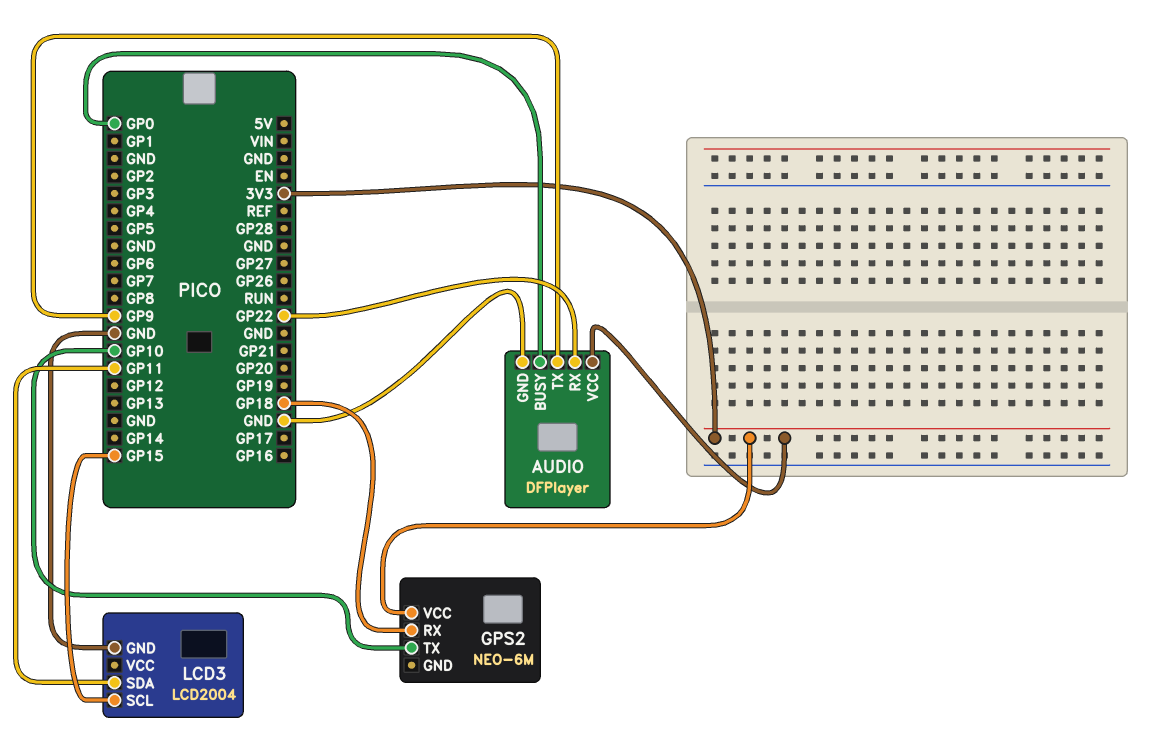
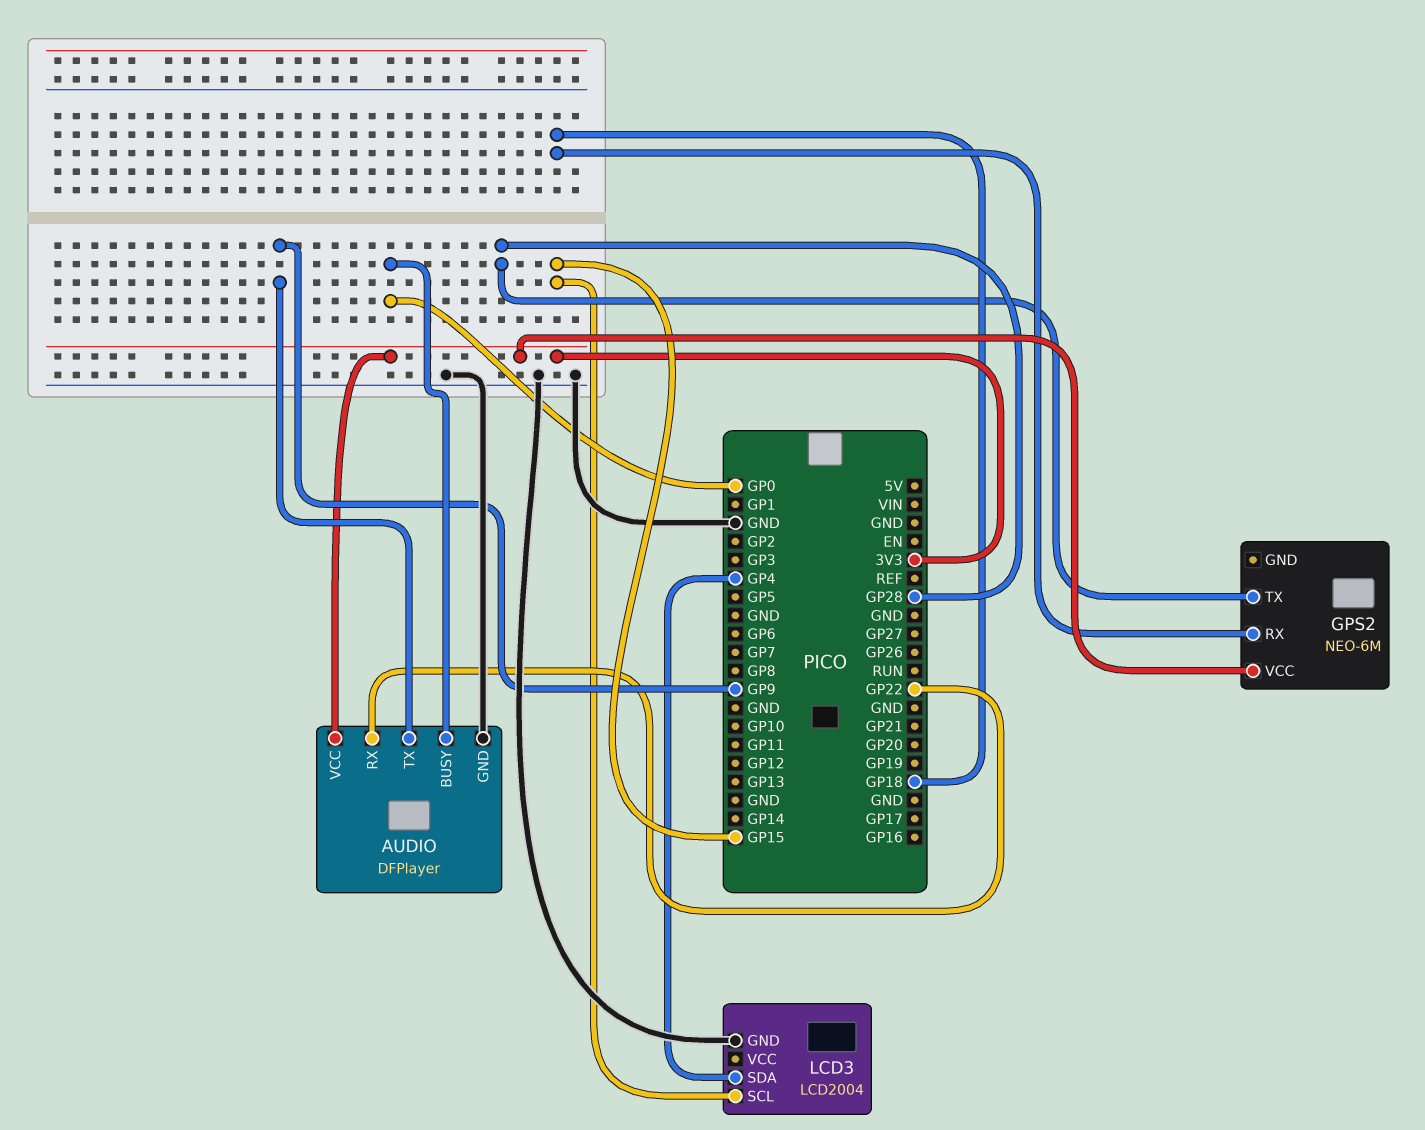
GPS2 pin TX: GP10 -> GP28
LCD3 pin SDA: GP11 -> GP4

